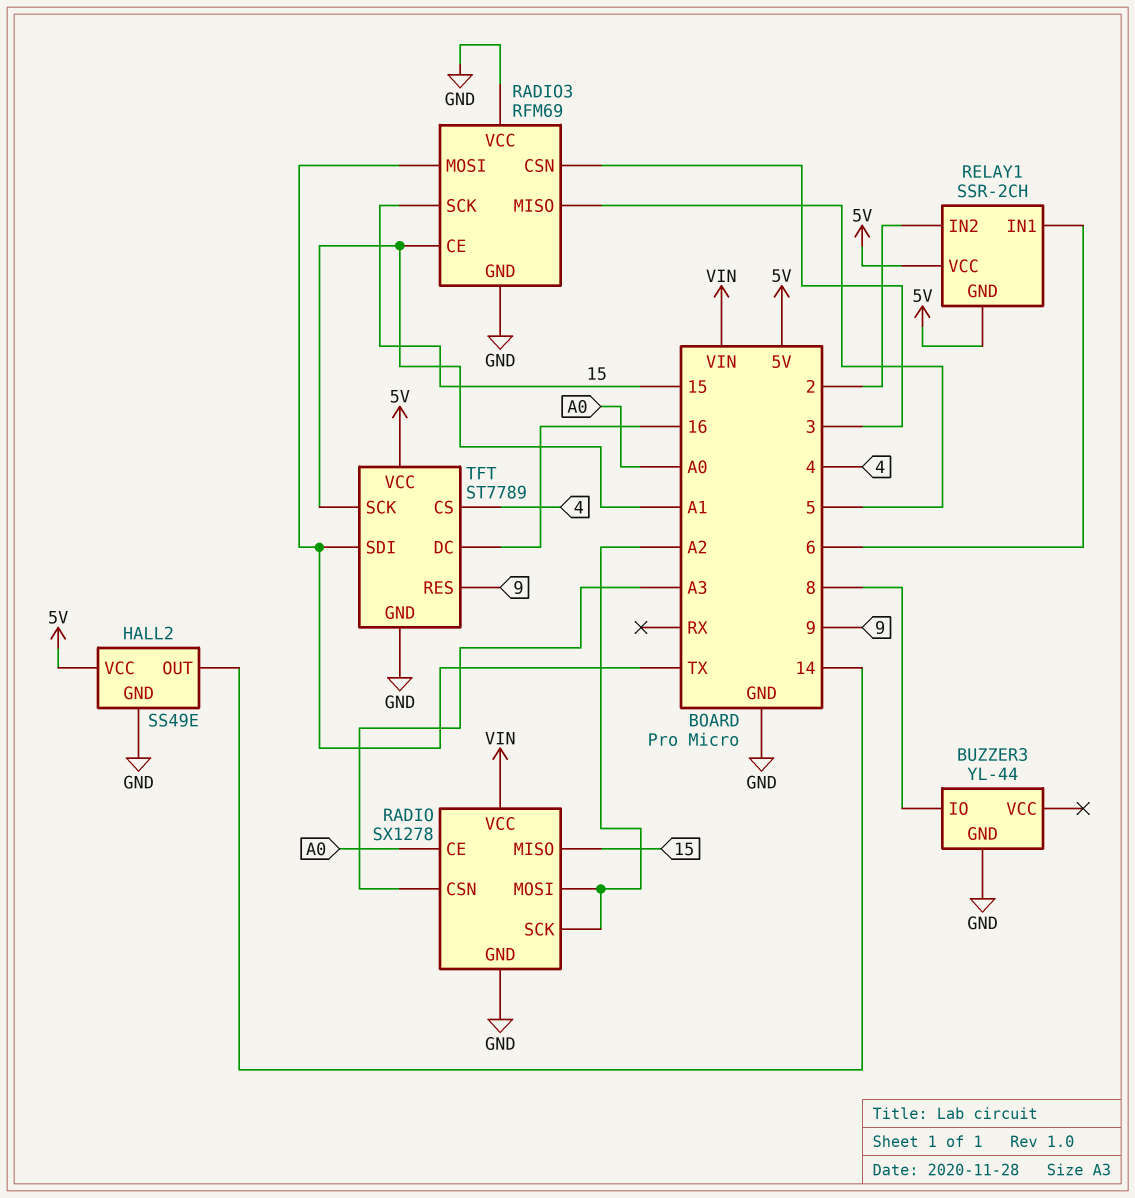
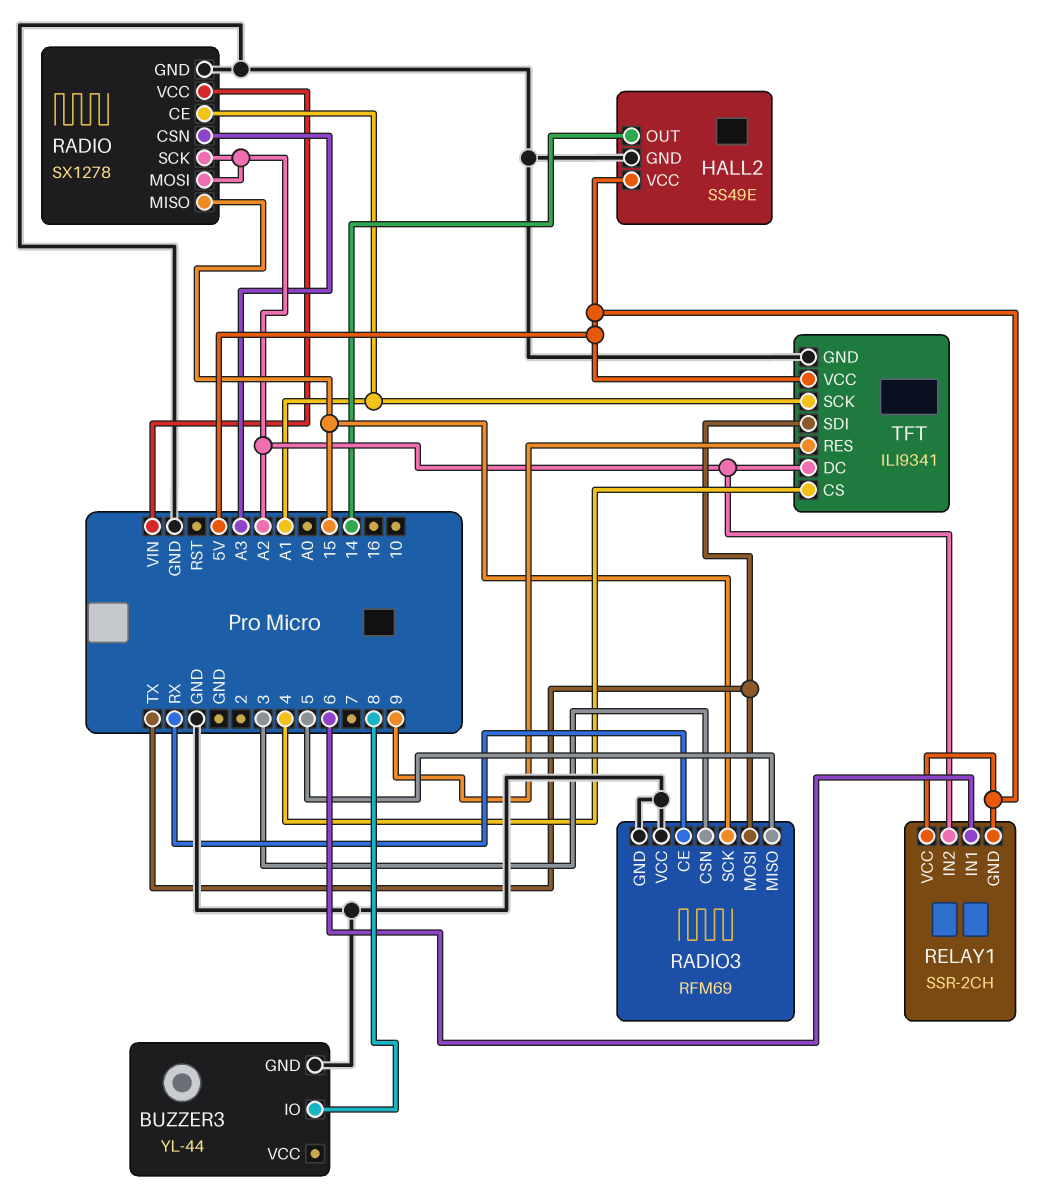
RADIO pin CE: A0 -> A1
RADIO3 pin CE: A1 -> RX
RELAY1 pin IN2: 2 -> A2
TFT: ST7789 -> ILI9341
TFT pin DC: 16 -> A2

